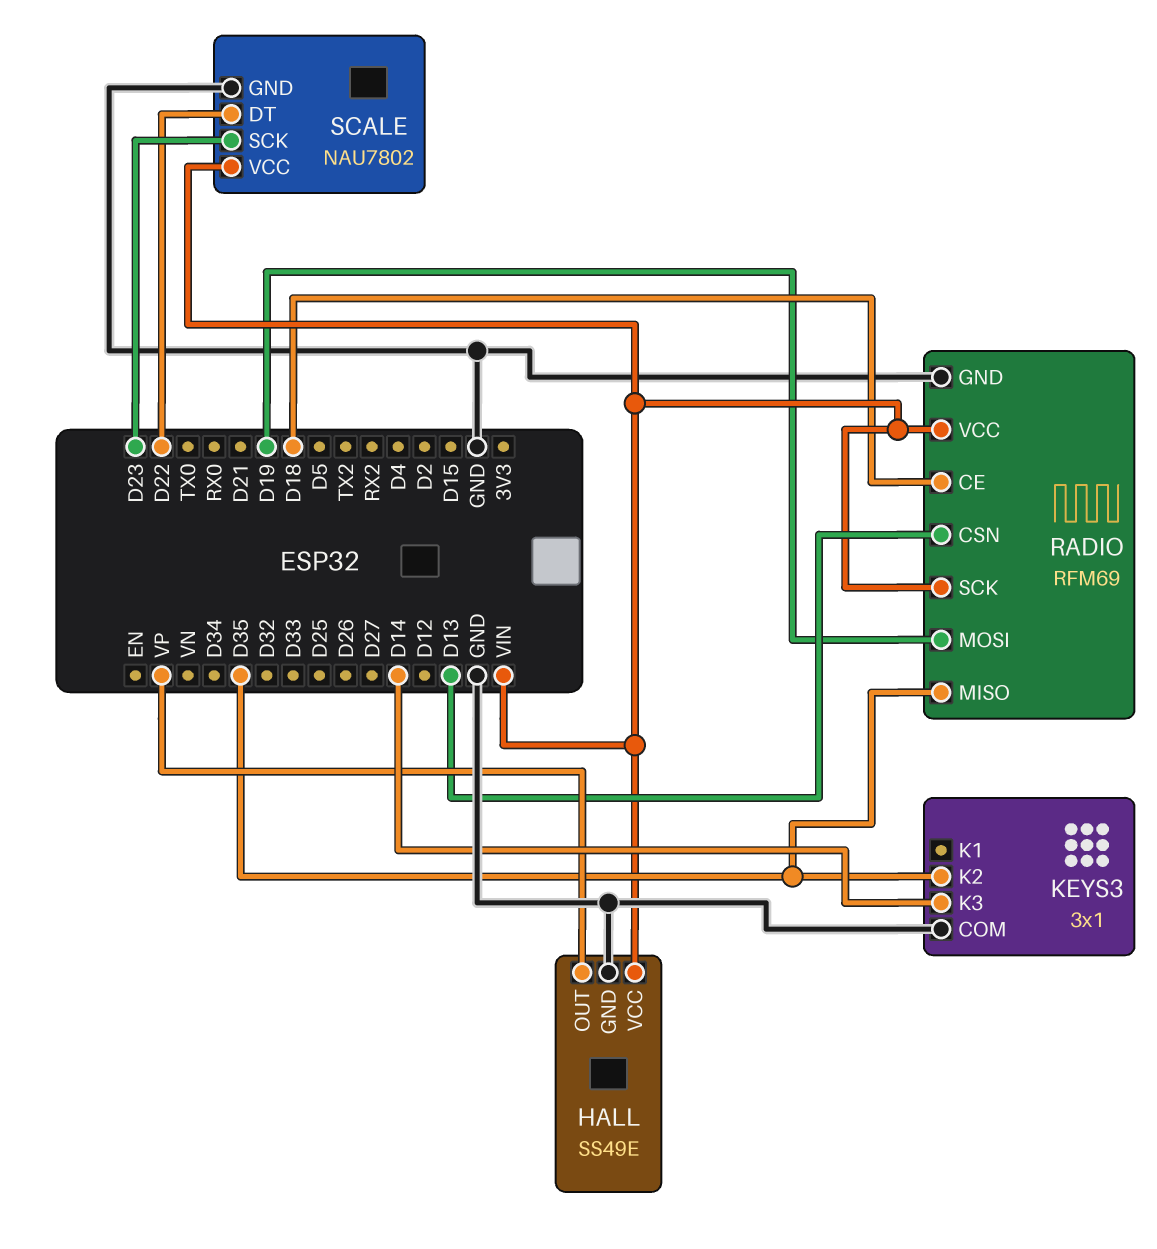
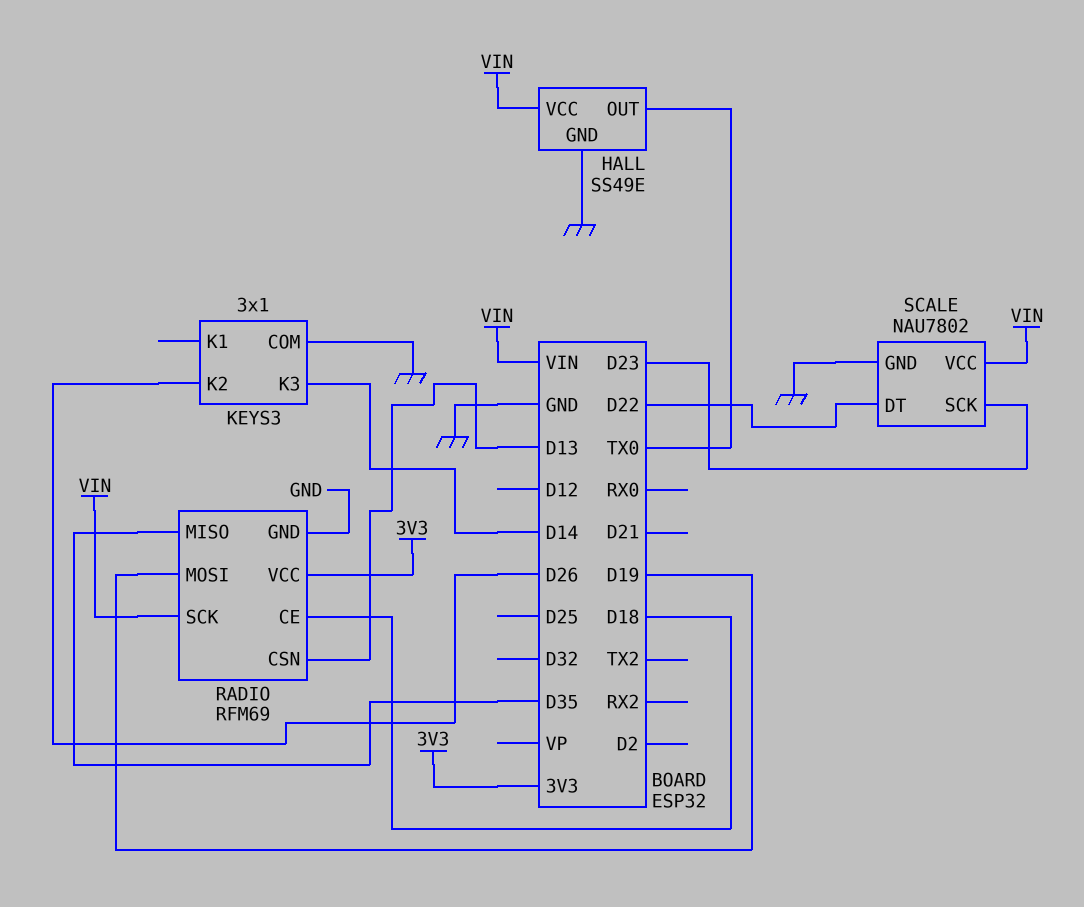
HALL pin OUT: VP -> TX0
KEYS3 pin K2: D35 -> D26
RADIO pin VCC: VIN -> 3V3

